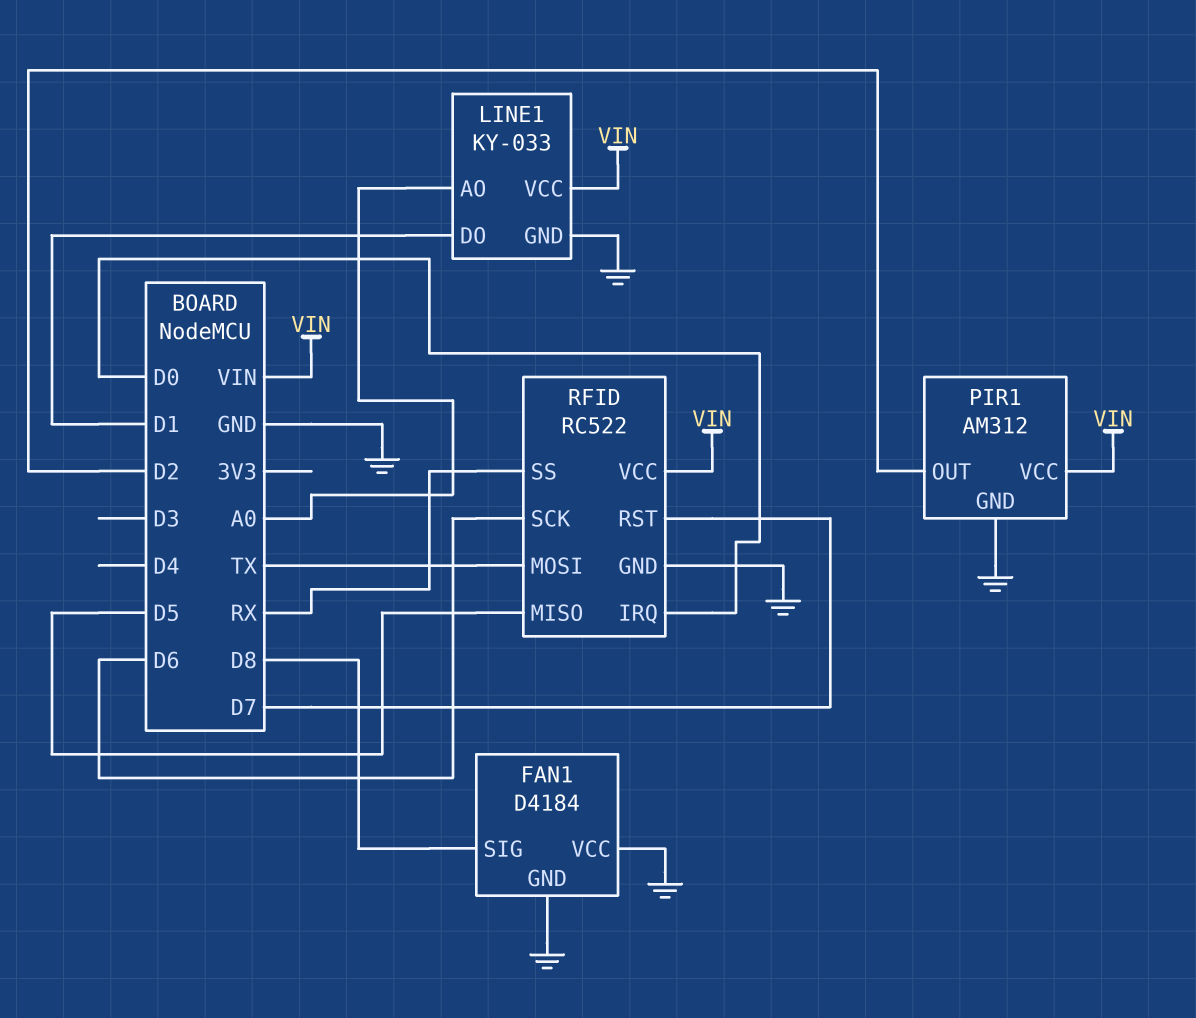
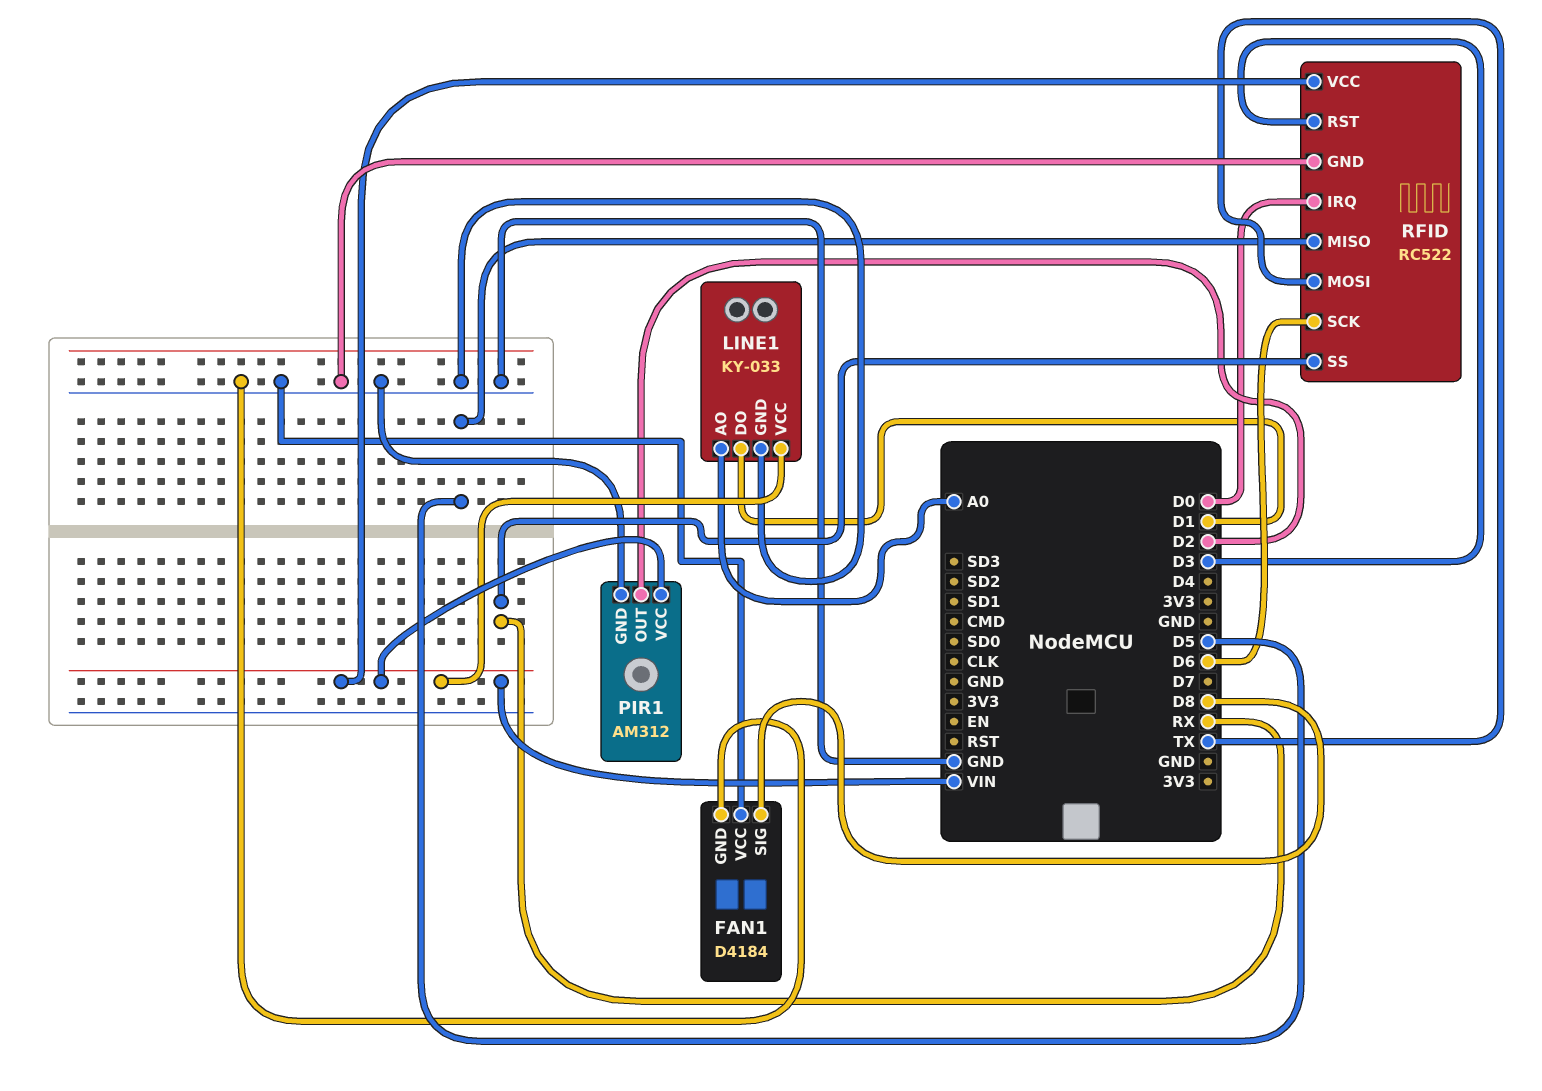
RFID pin RST: D7 -> D3

